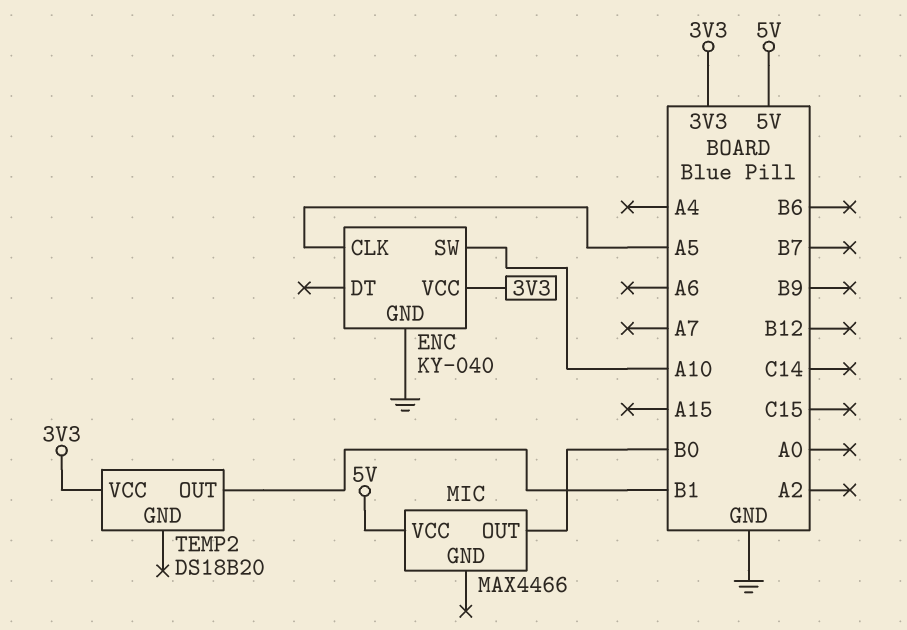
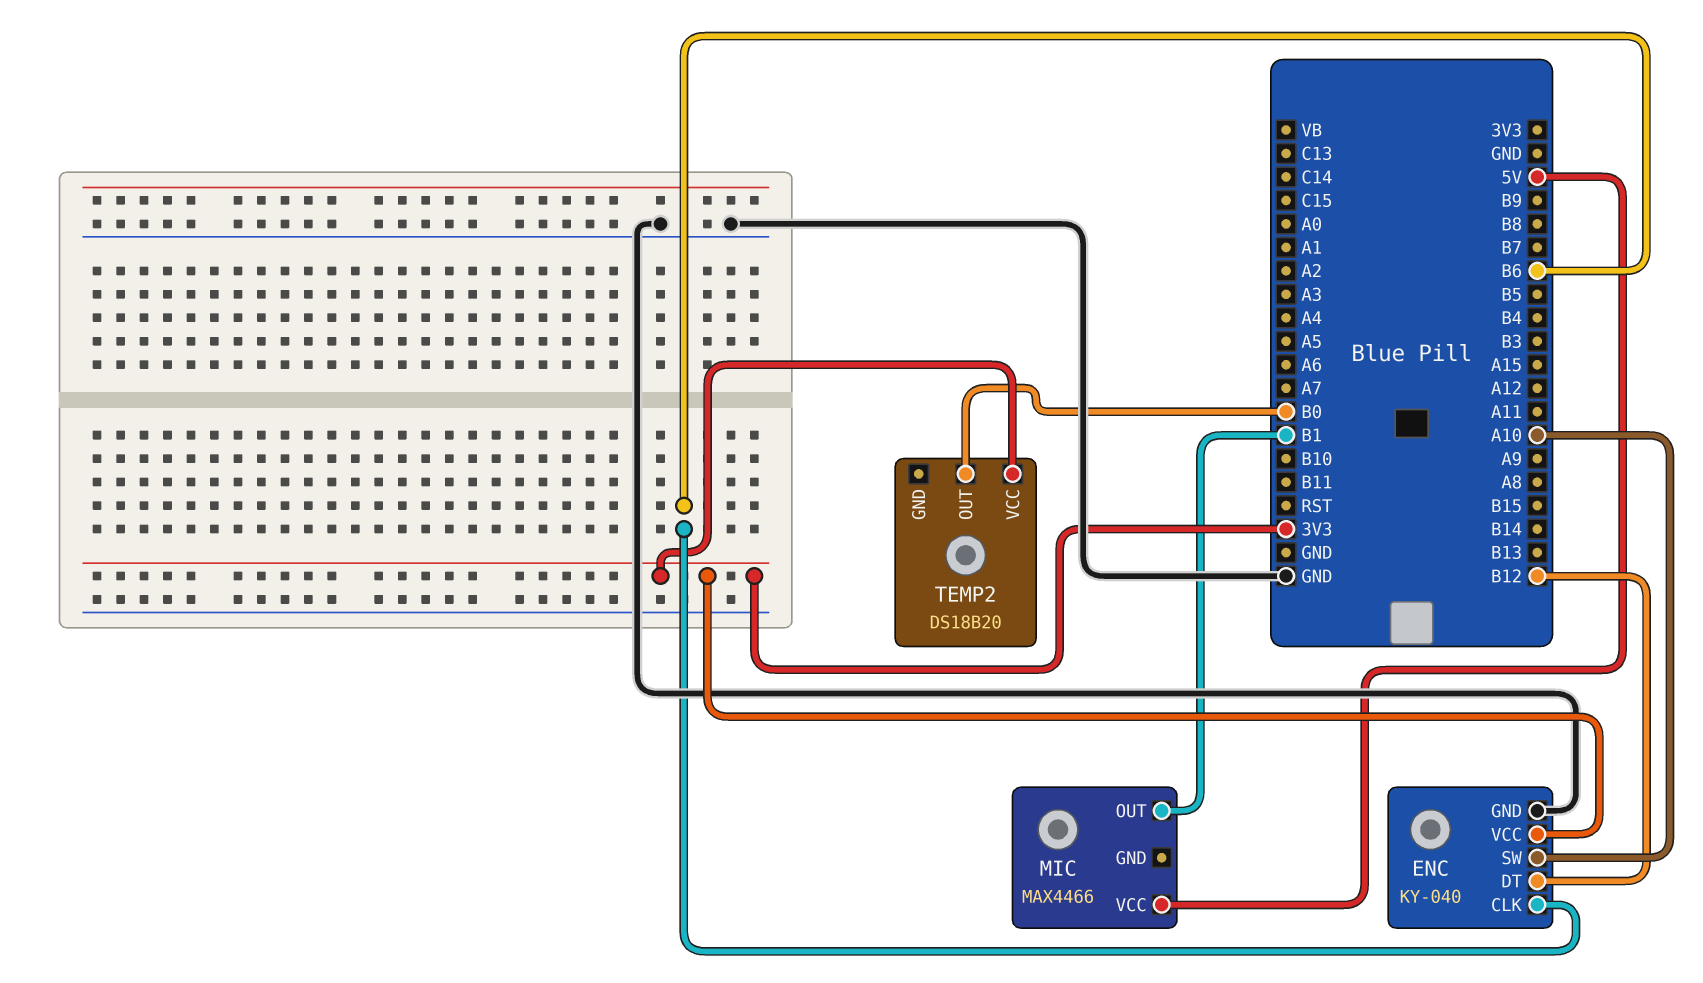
ENC pin CLK: A5 -> B6
ENC pin DT: none -> B12
MIC pin OUT: B0 -> B1
TEMP2 pin OUT: B1 -> B0

